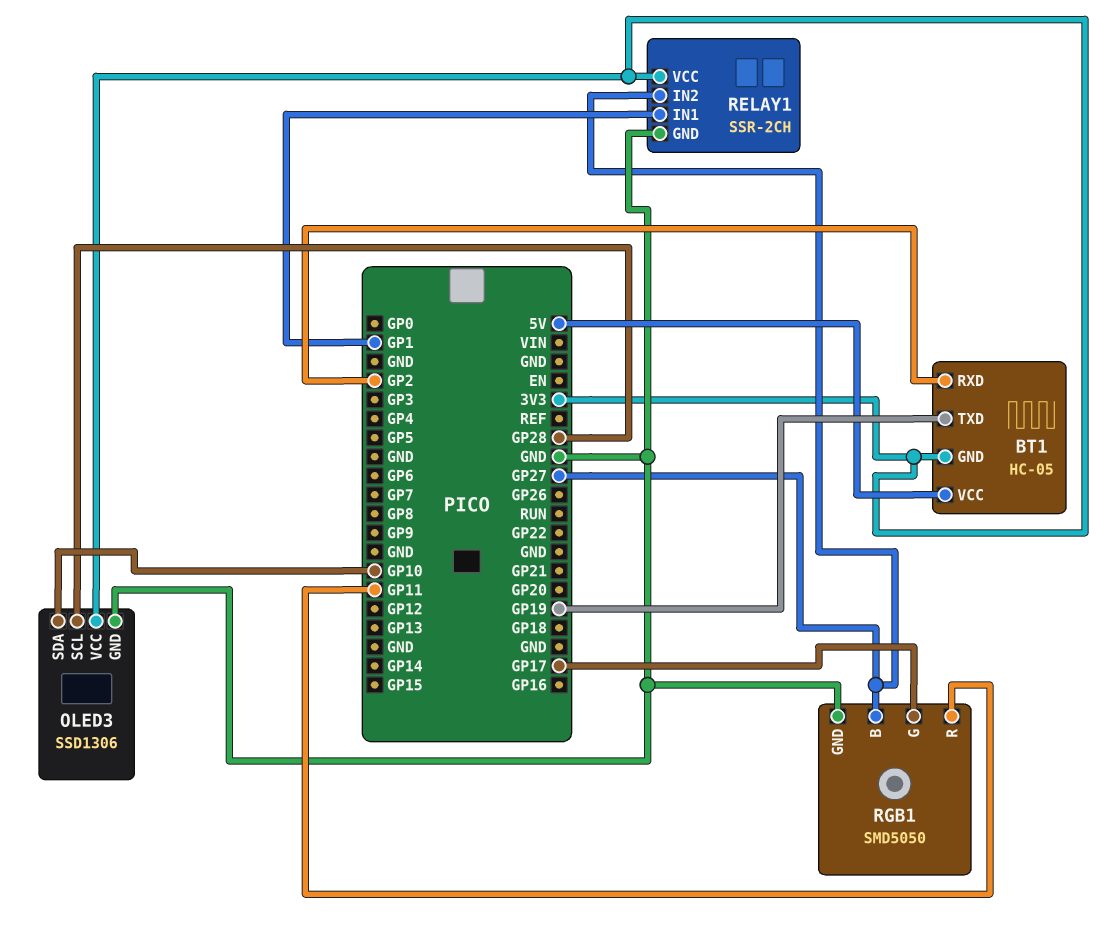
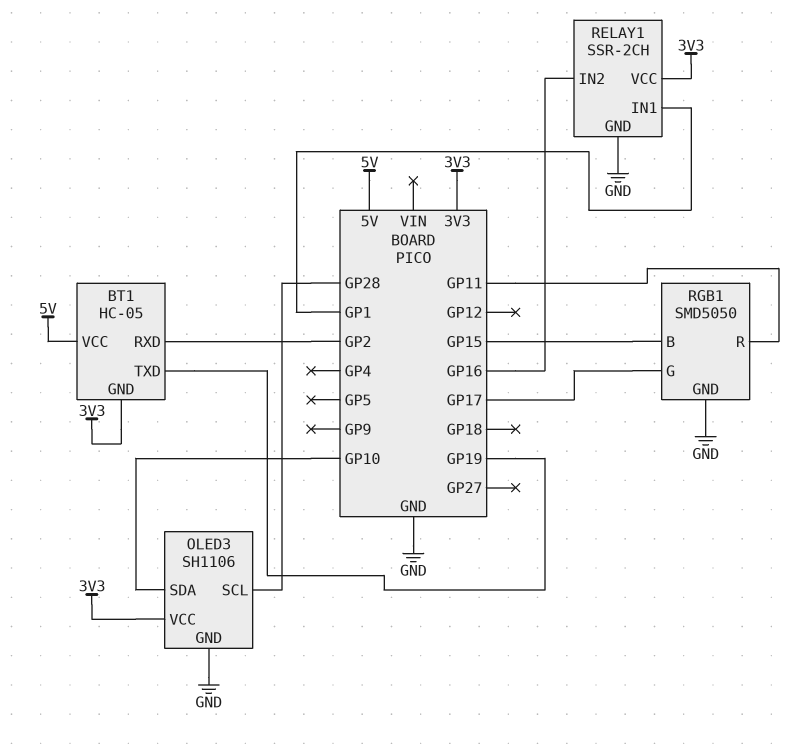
OLED3: SSD1306 -> SH1106
RELAY1 pin IN2: GP27 -> GP16
RGB1 pin B: GP27 -> GP15

